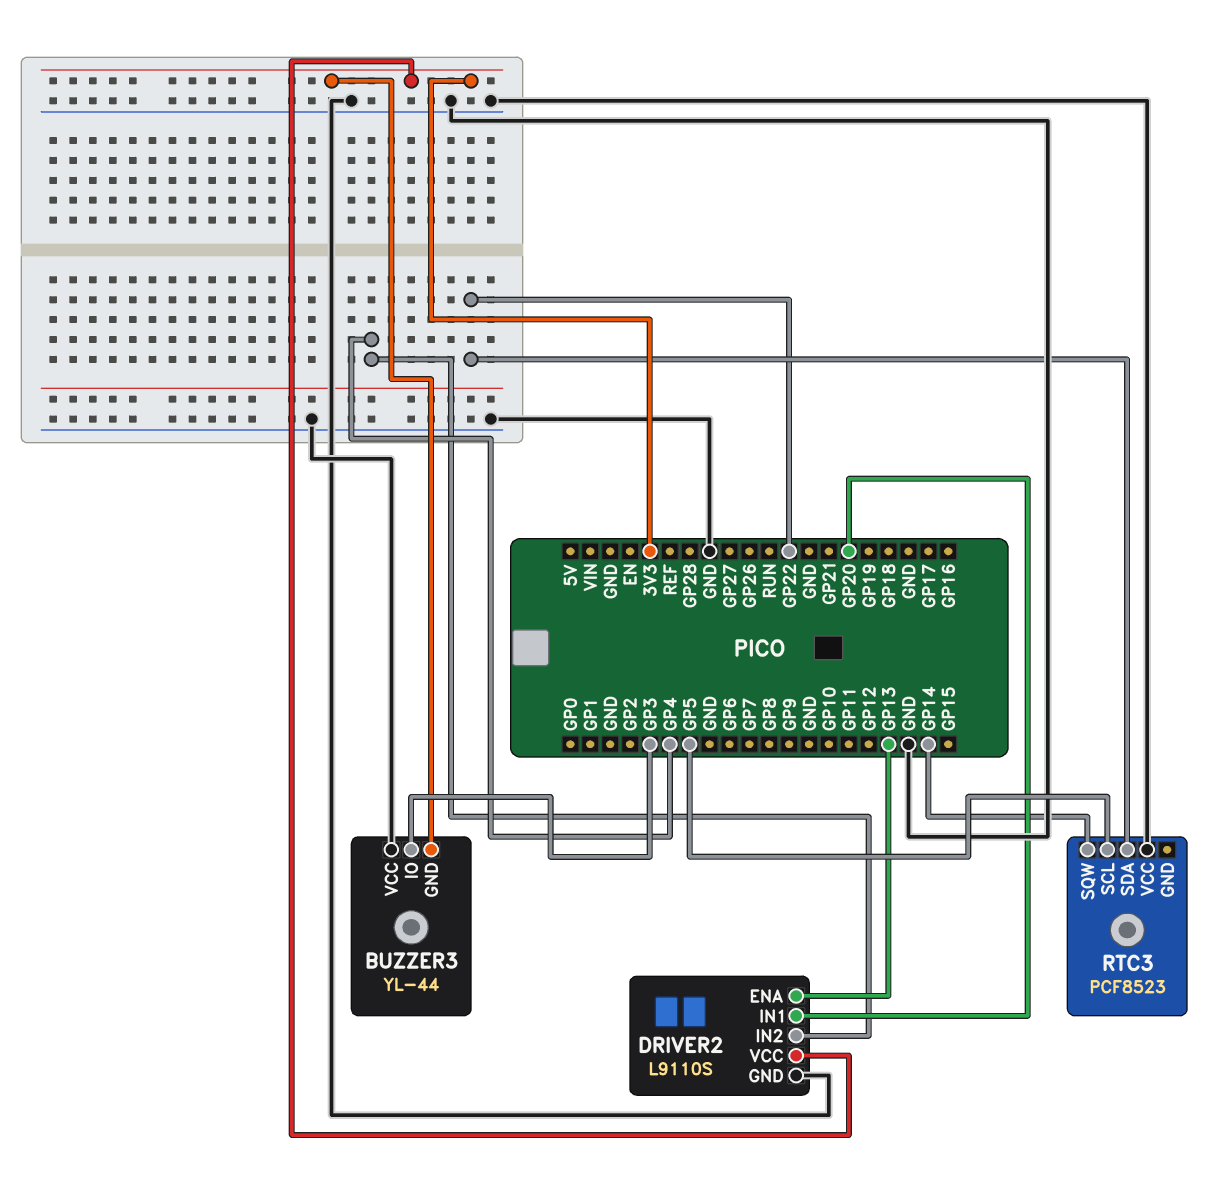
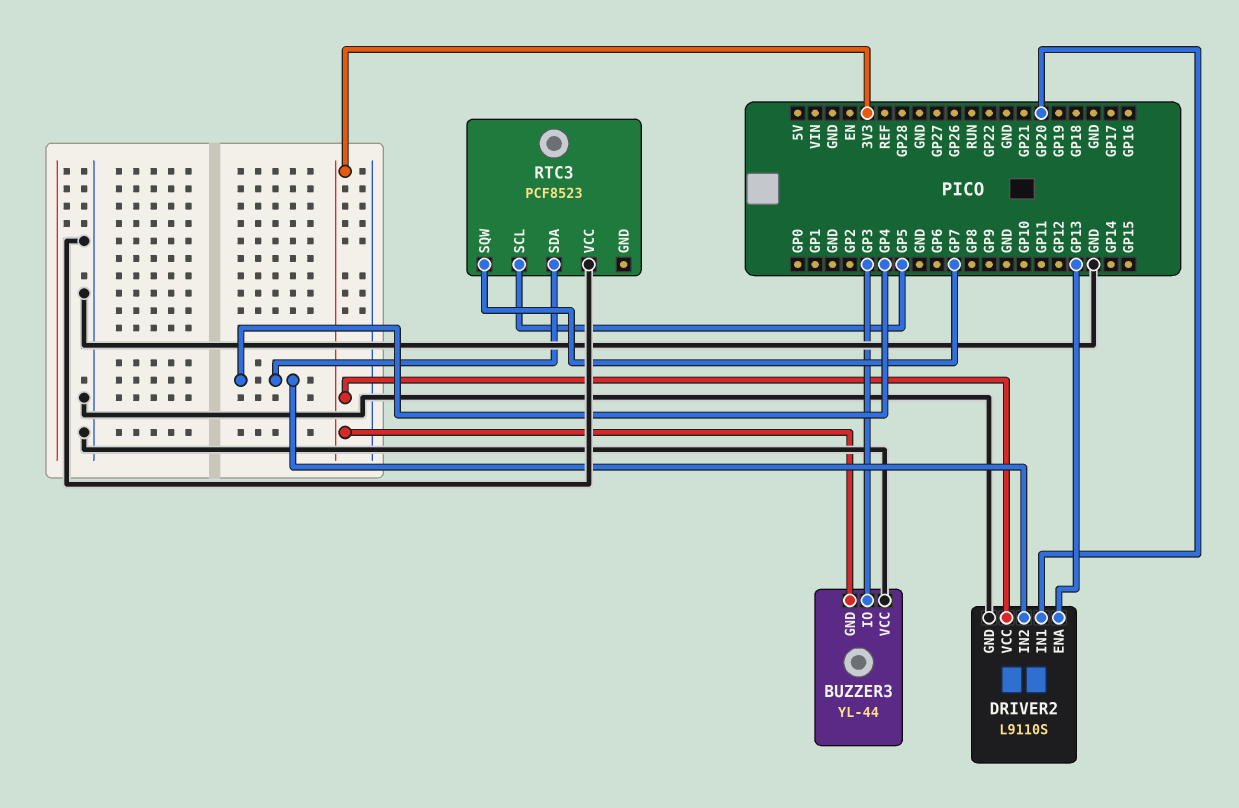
RTC3 pin SDA: GP22 -> GP4
RTC3 pin SQW: GP14 -> GP7

